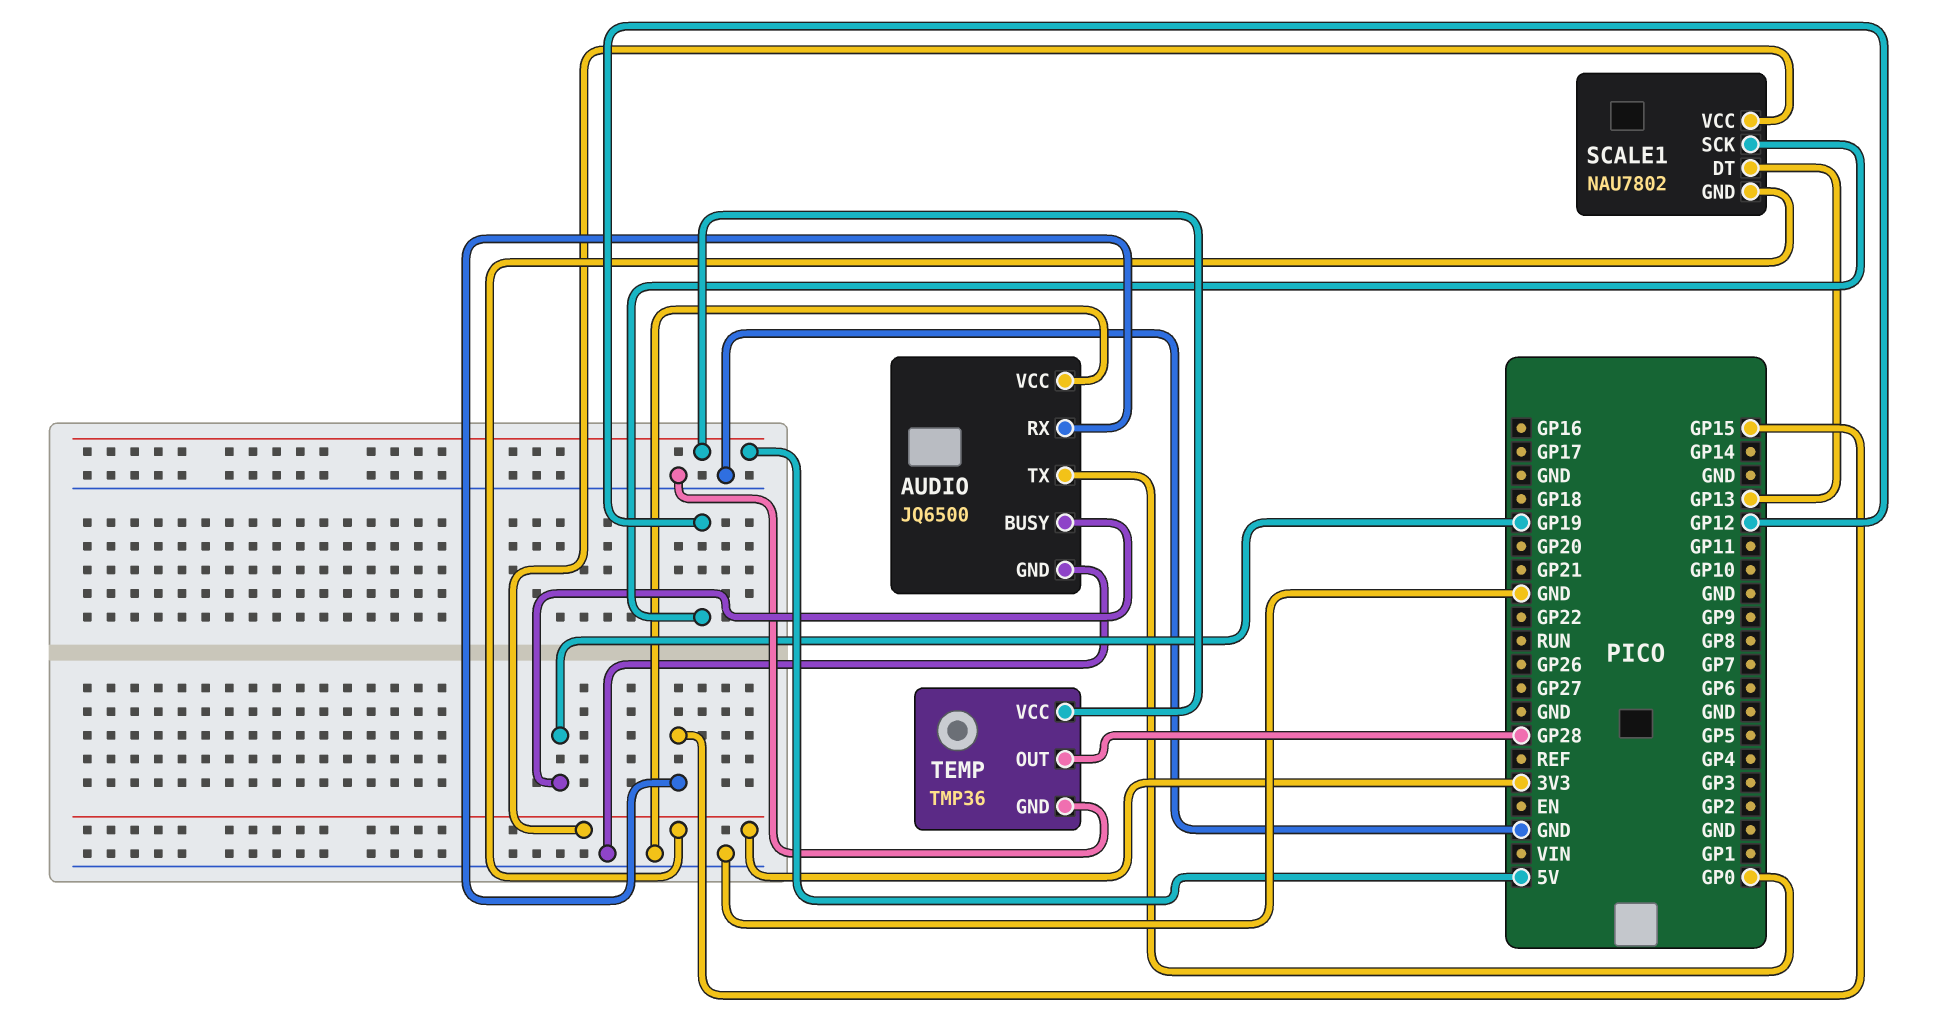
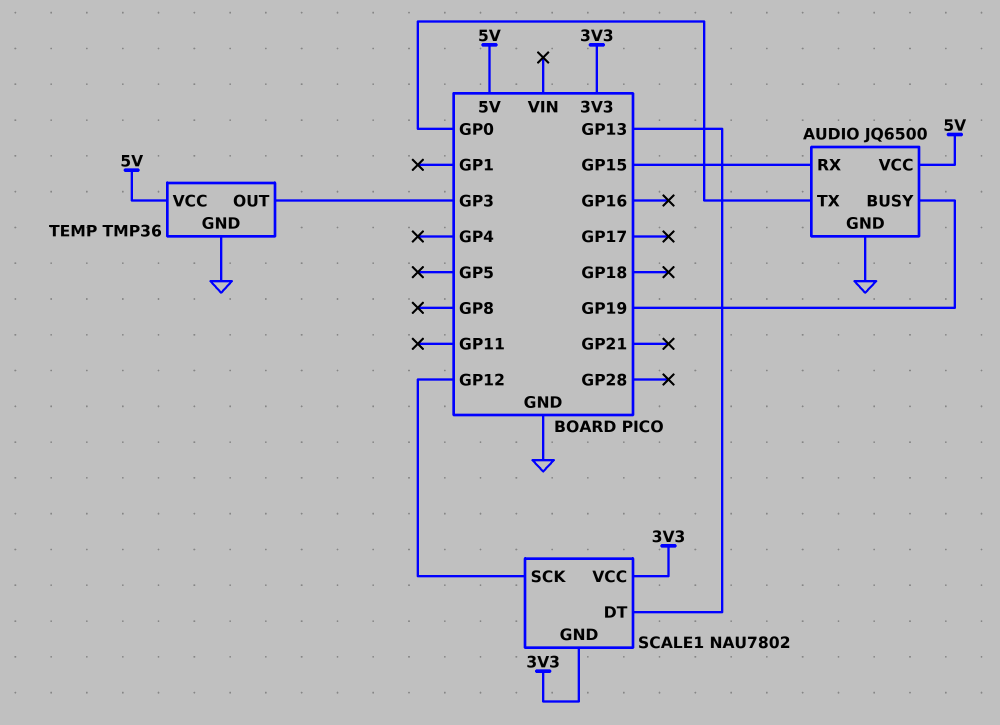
AUDIO pin VCC: GND -> 5V
TEMP pin OUT: GP28 -> GP3

